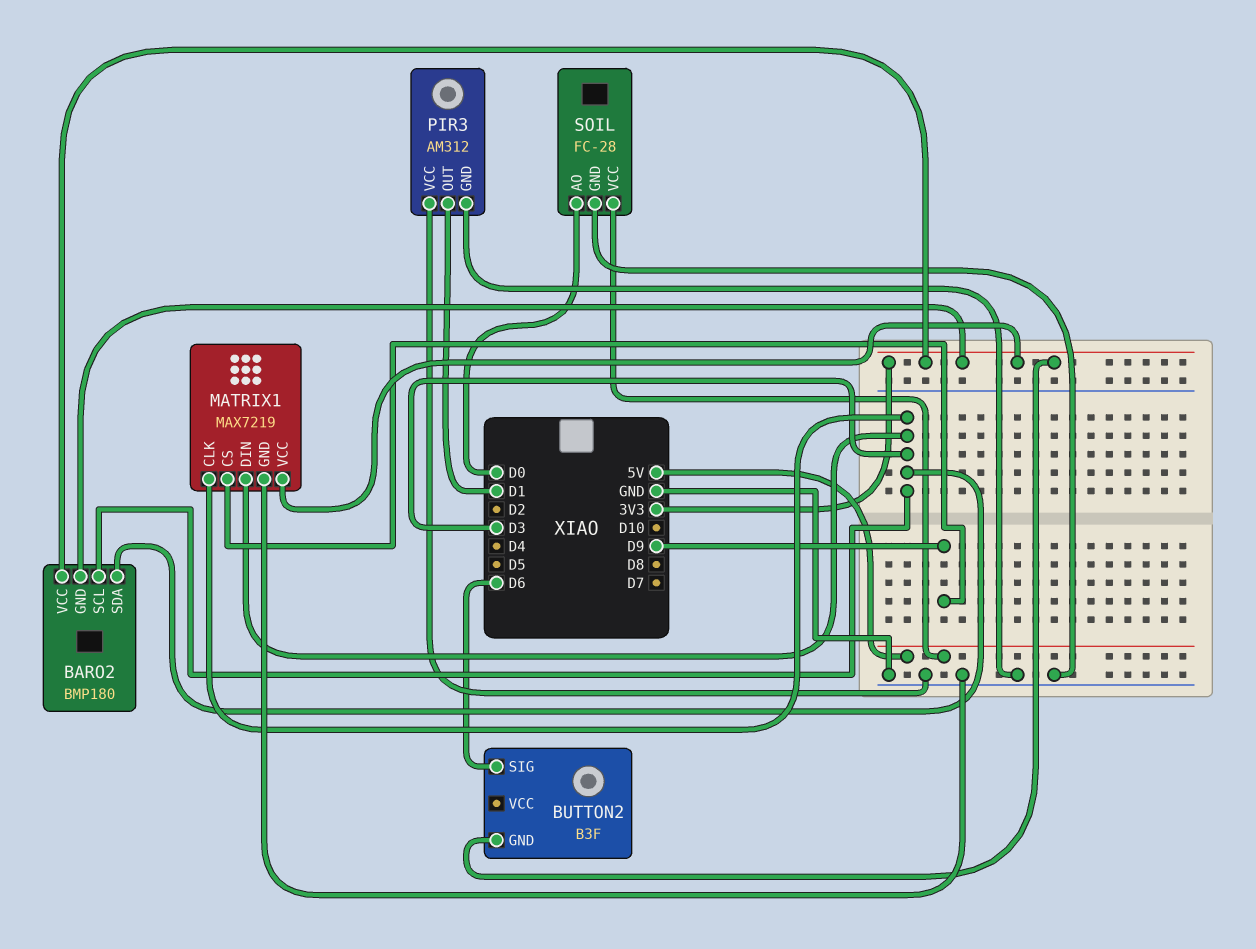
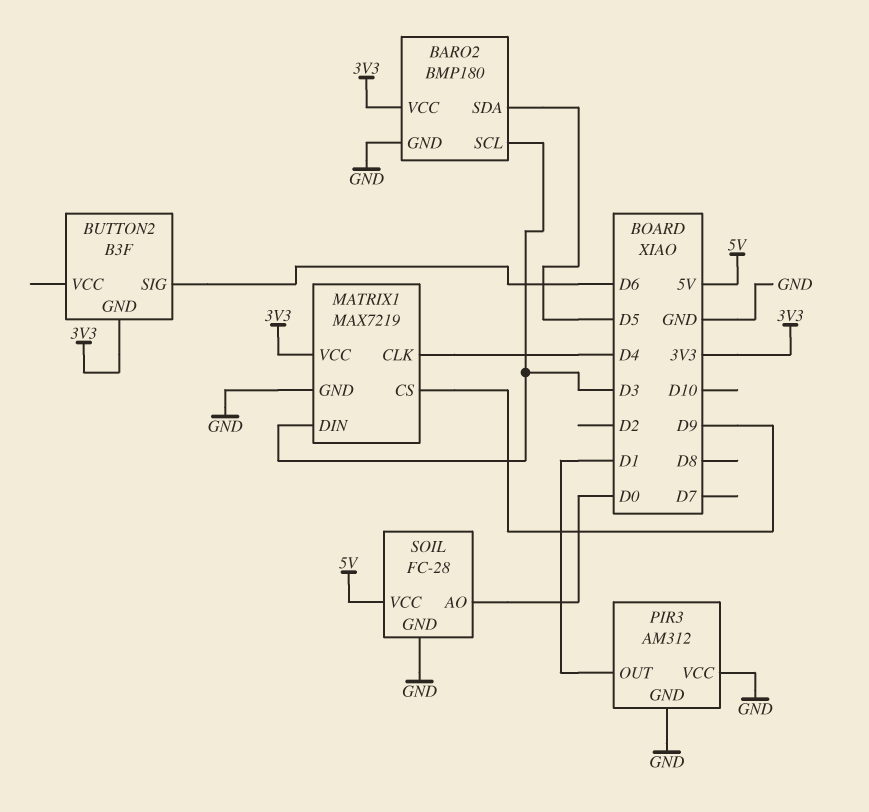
BARO2 pin GND: 3V3 -> GND
BARO2 pin SDA: D3 -> D5
MATRIX1 pin CLK: D3 -> D4

